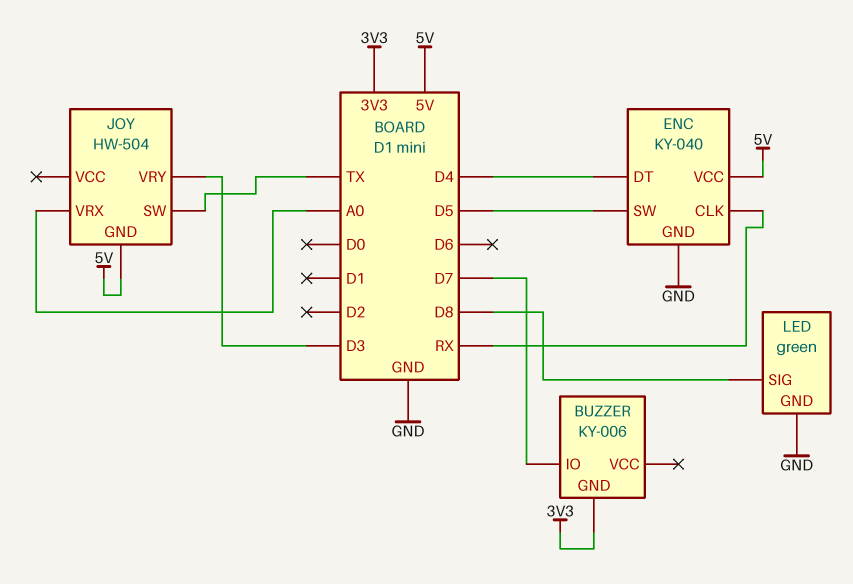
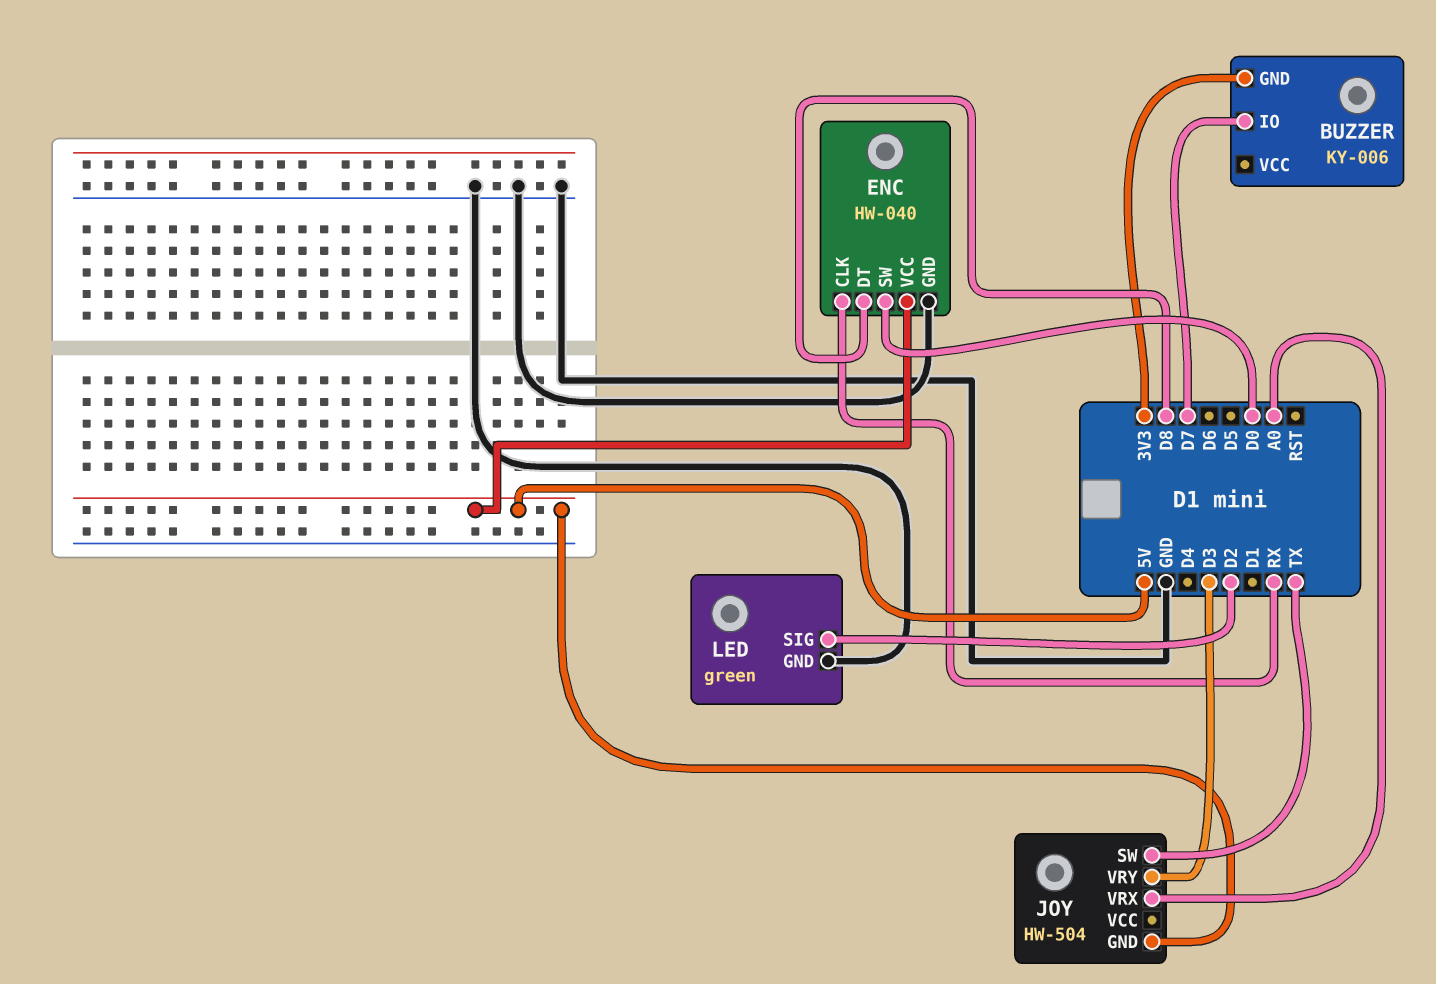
ENC: KY-040 -> HW-040
ENC pin DT: D4 -> D8
ENC pin SW: D5 -> D0
LED pin SIG: D8 -> D2

